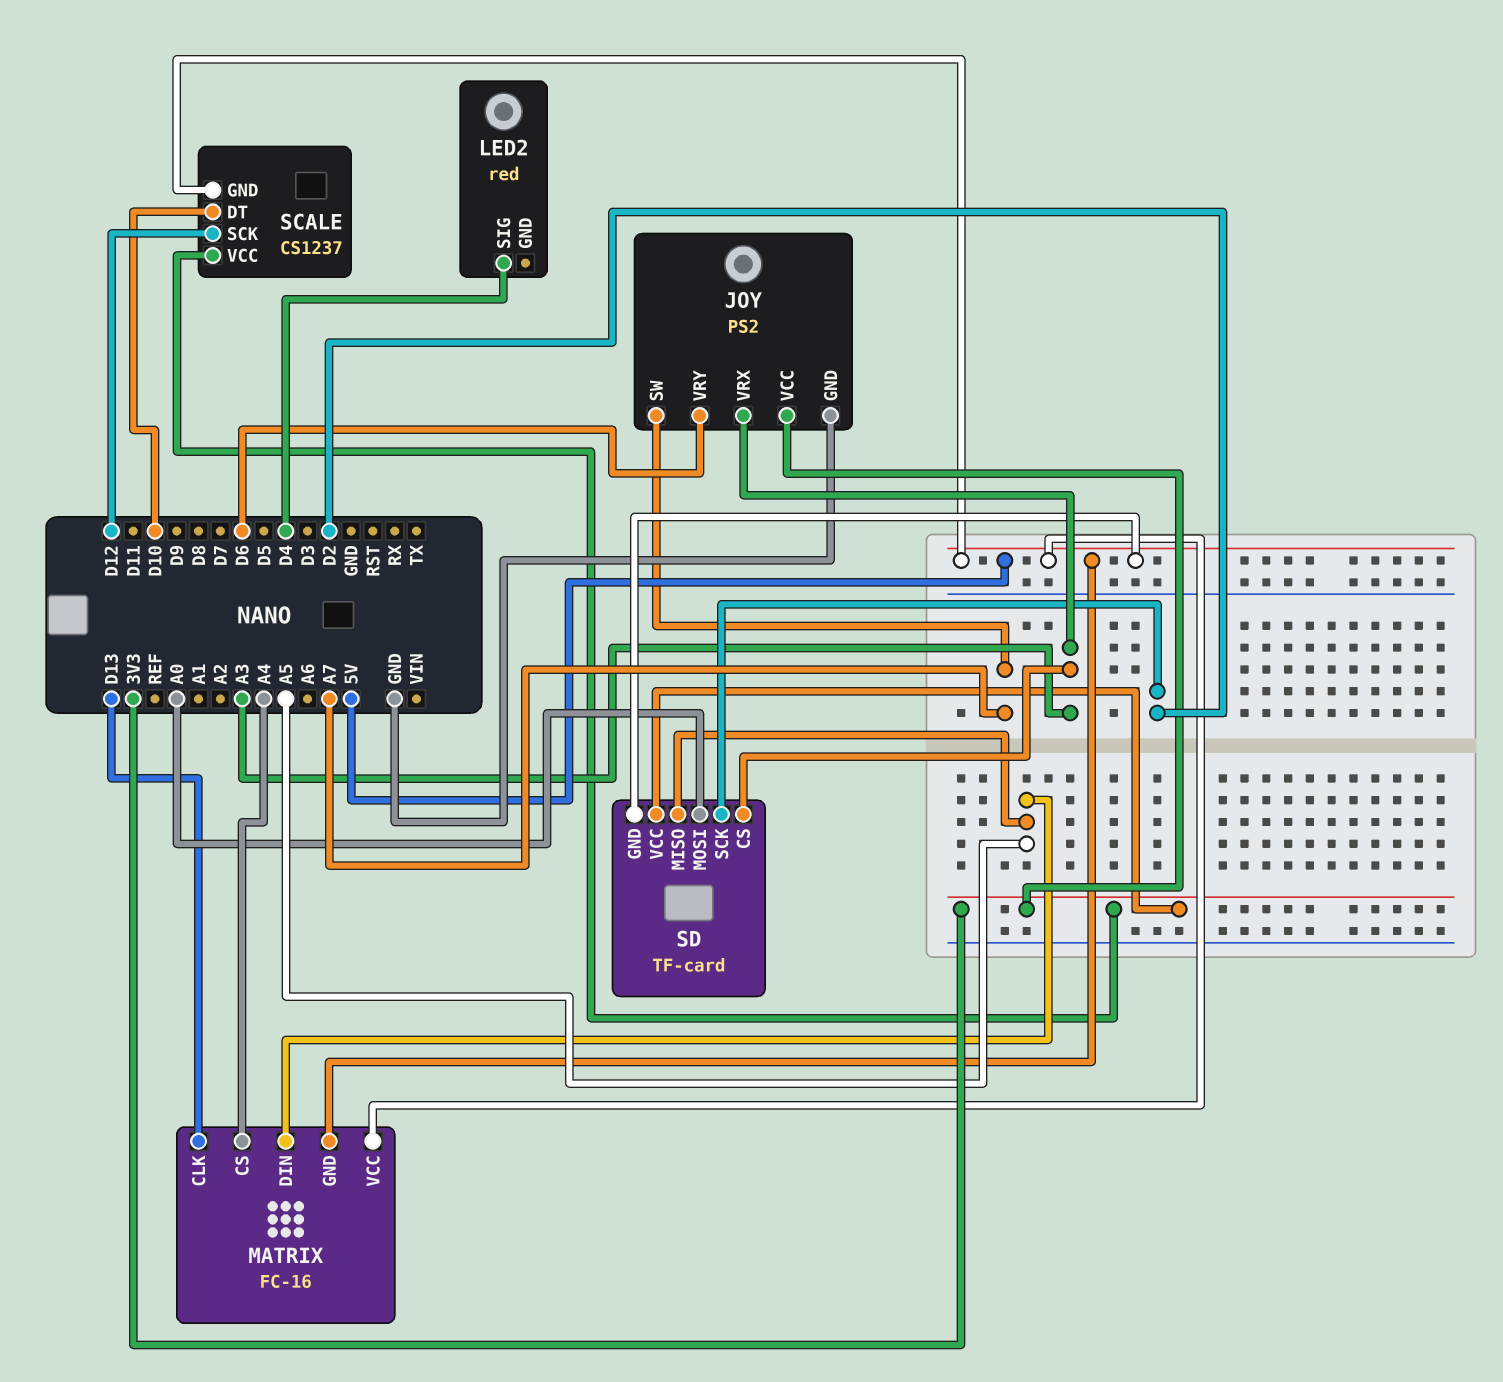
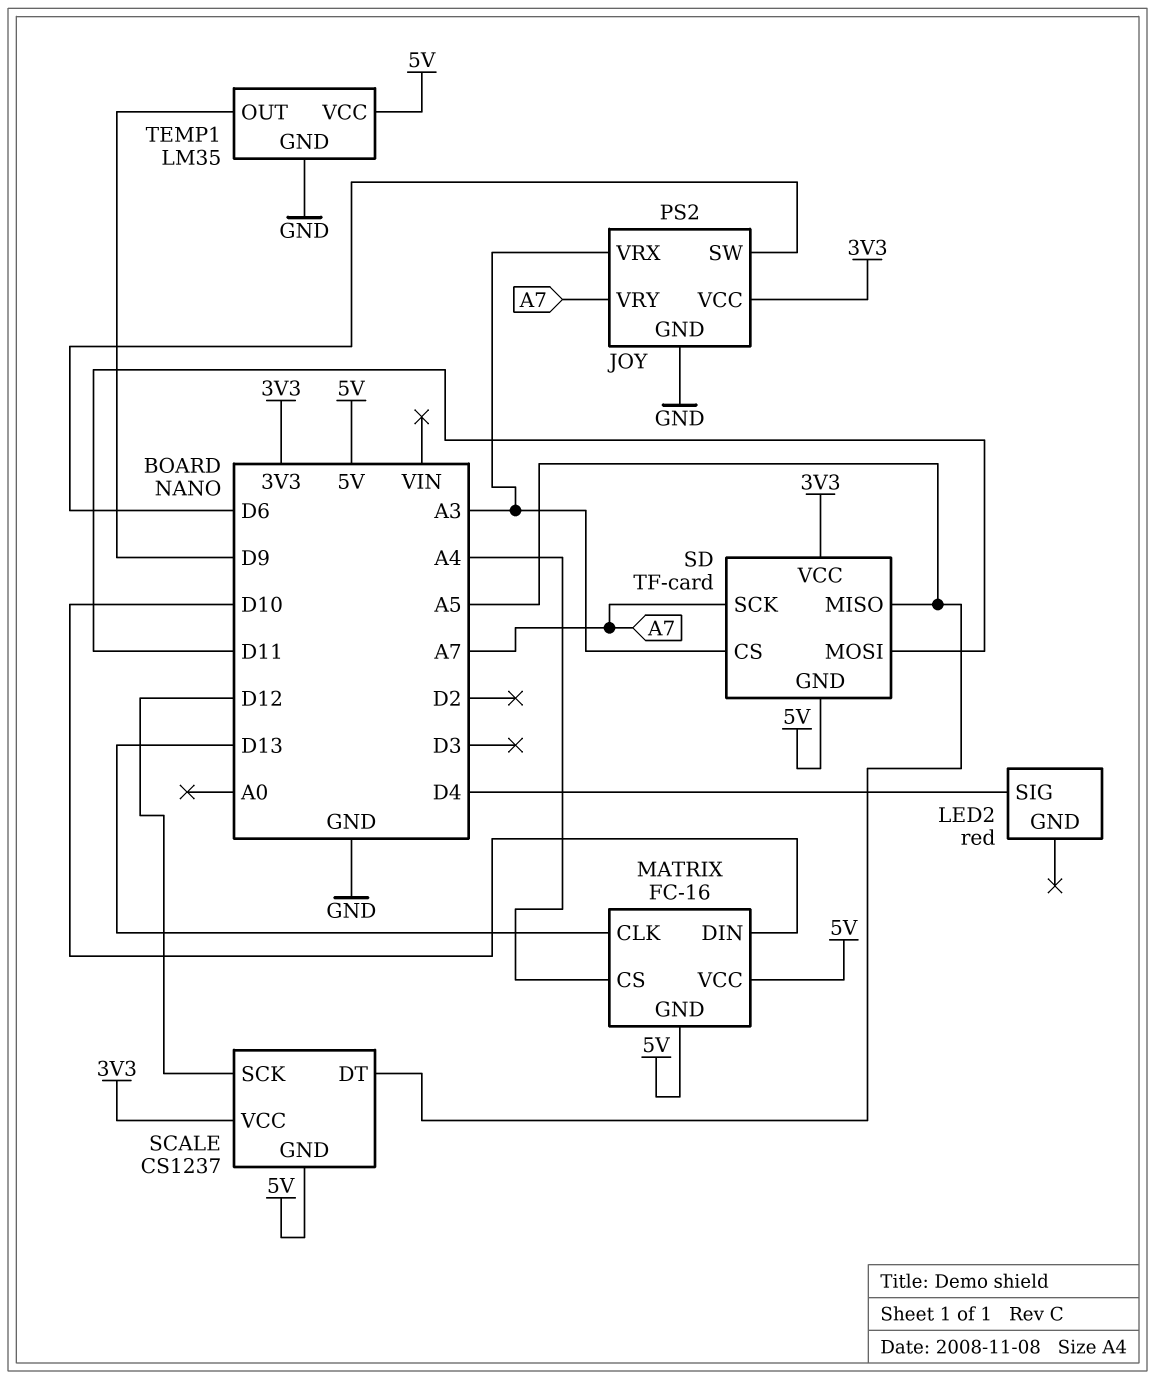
JOY pin SW: A7 -> D6
JOY pin VRY: D6 -> A7
MATRIX pin DIN: A5 -> D10
SCALE pin DT: D10 -> A5
SD pin MOSI: A0 -> D11
SD pin SCK: D2 -> A7
TEMP1: none -> LM35
TEMP1 pin GND: none -> GND
TEMP1 pin OUT: none -> D9
TEMP1 pin VCC: none -> 5V

